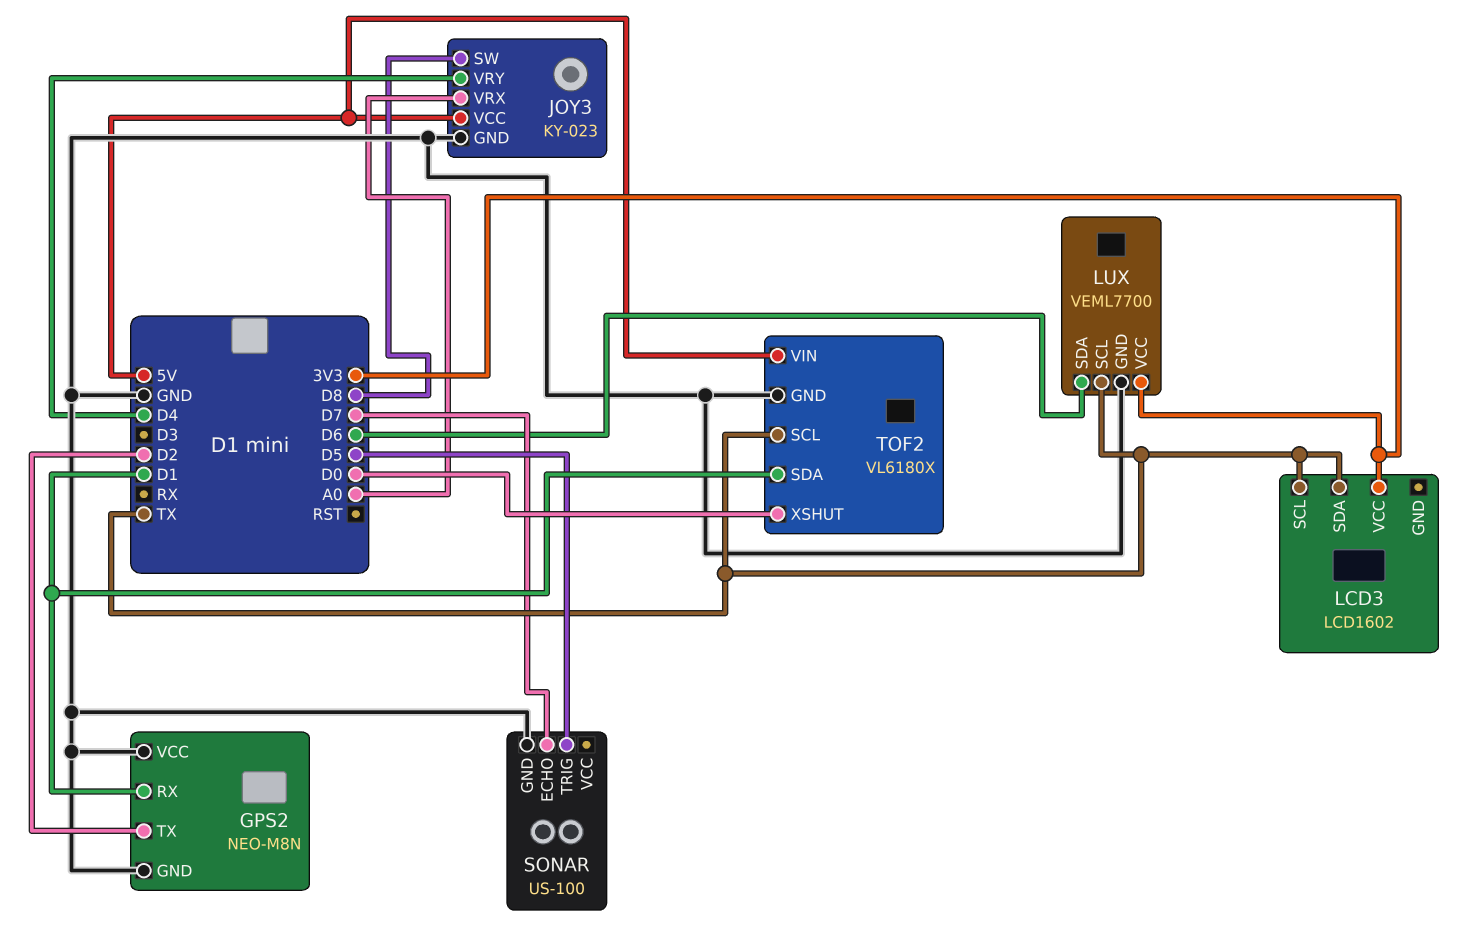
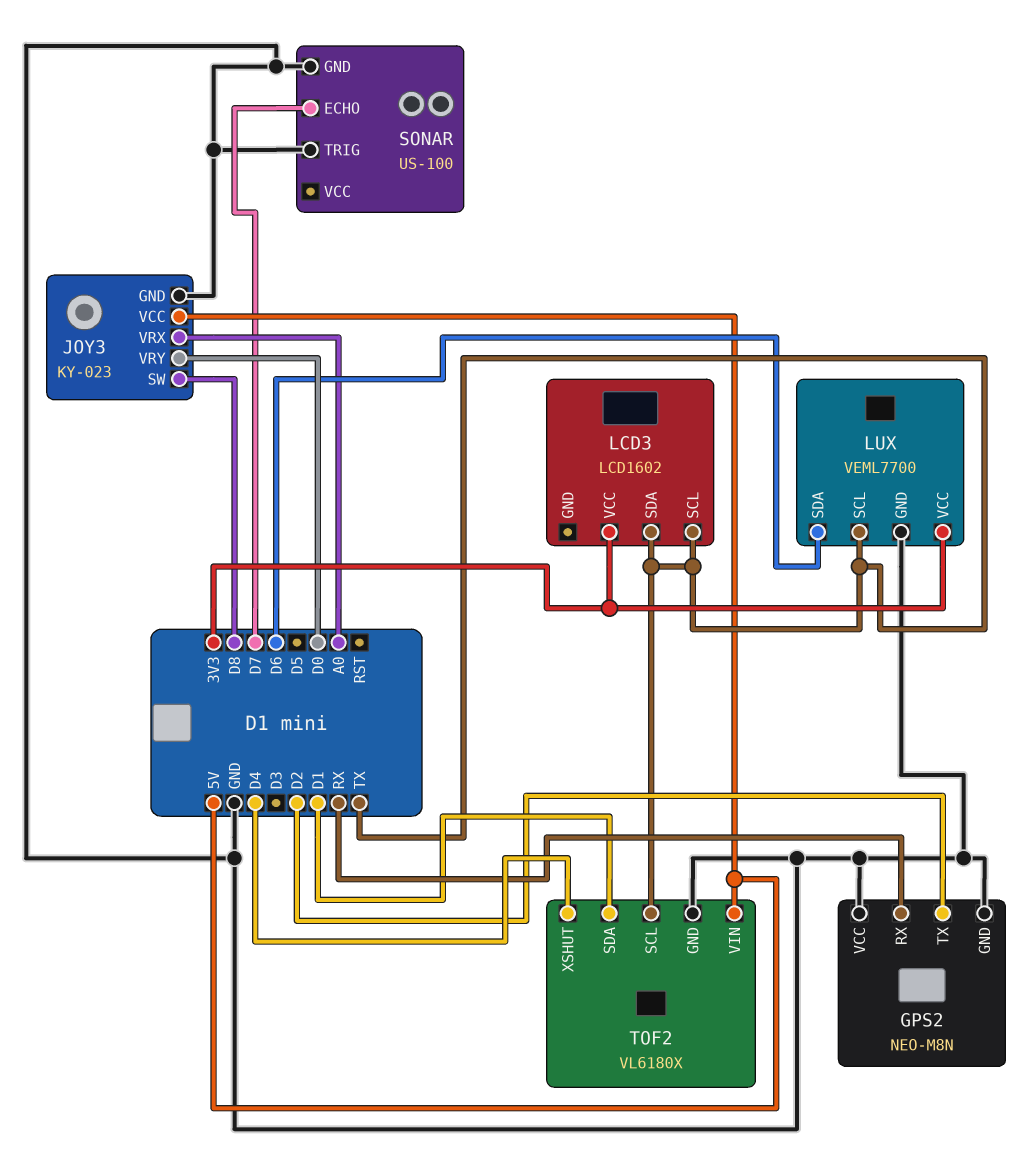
GPS2 pin RX: D1 -> RX
JOY3 pin VRY: D4 -> D0
SONAR pin TRIG: D5 -> GND
TOF2 pin XSHUT: D0 -> D4

